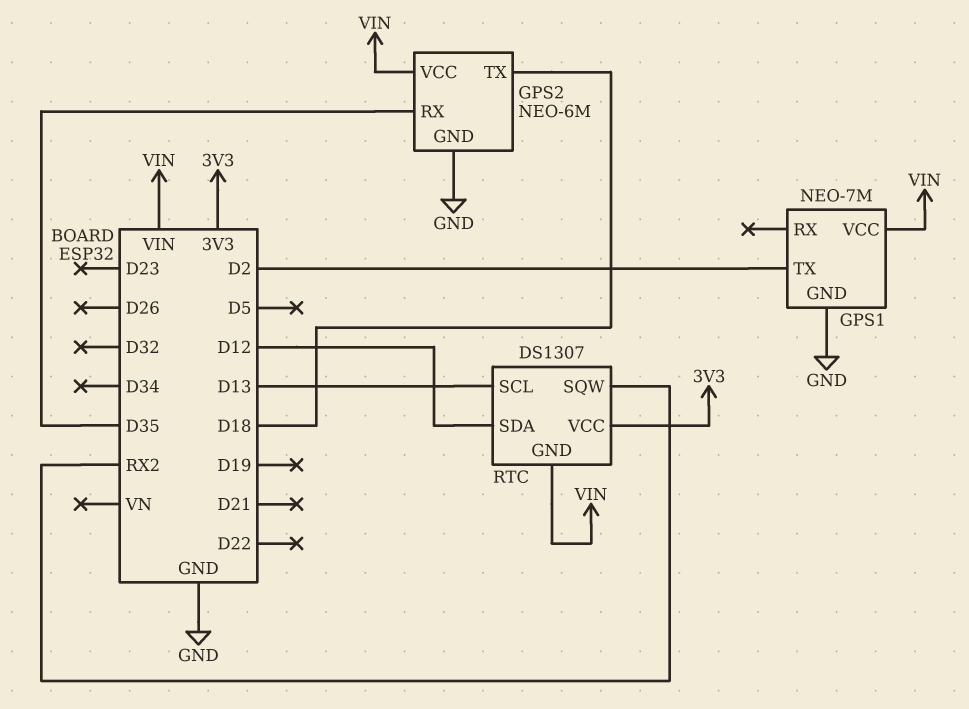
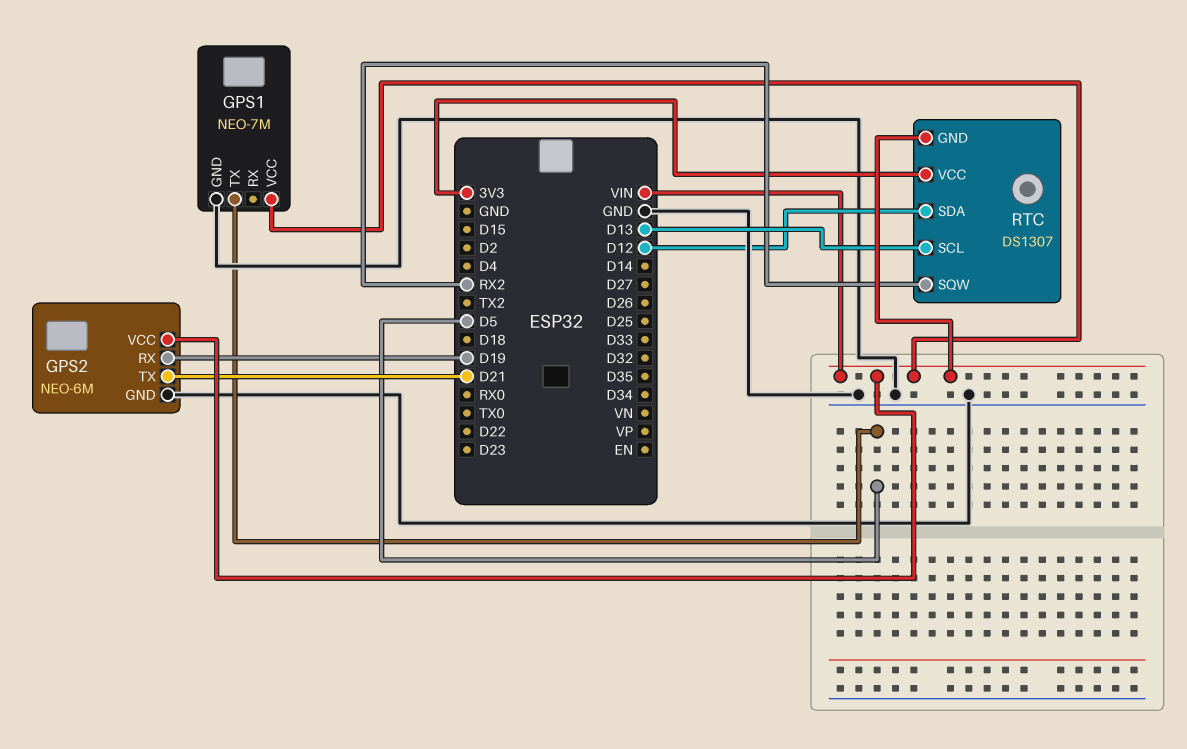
GPS1 pin TX: D2 -> D5
GPS2 pin RX: D35 -> D19
GPS2 pin TX: D18 -> D21

